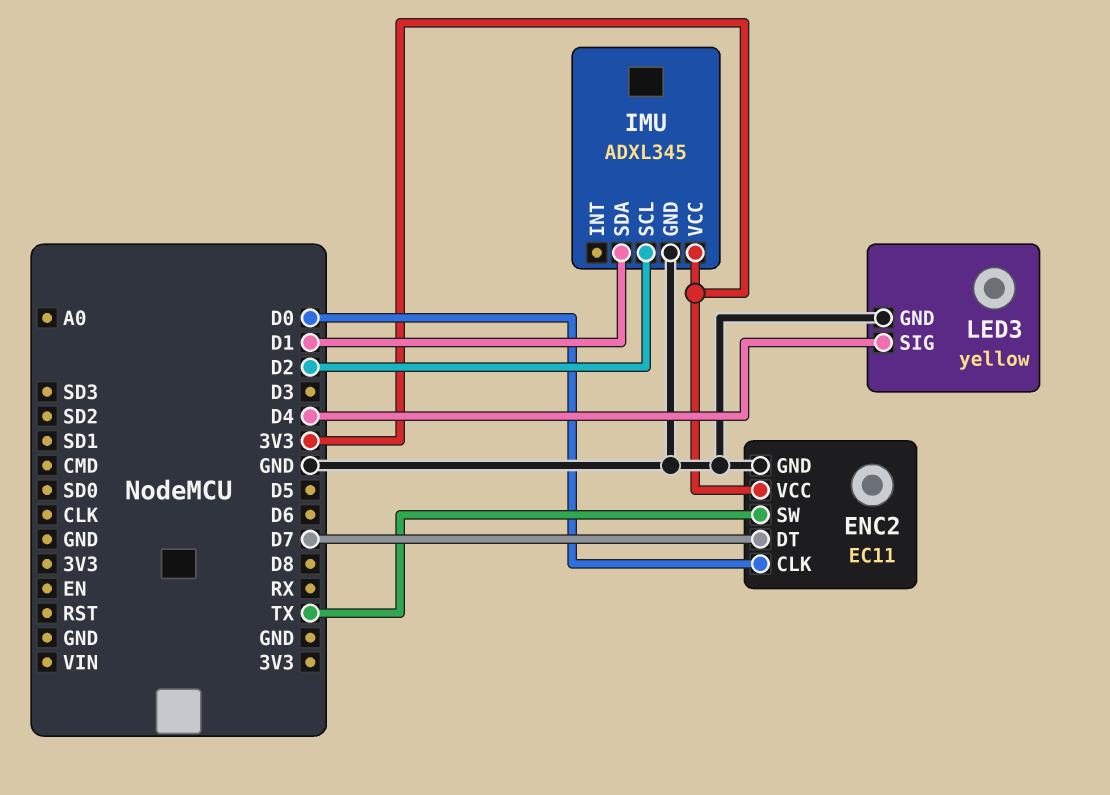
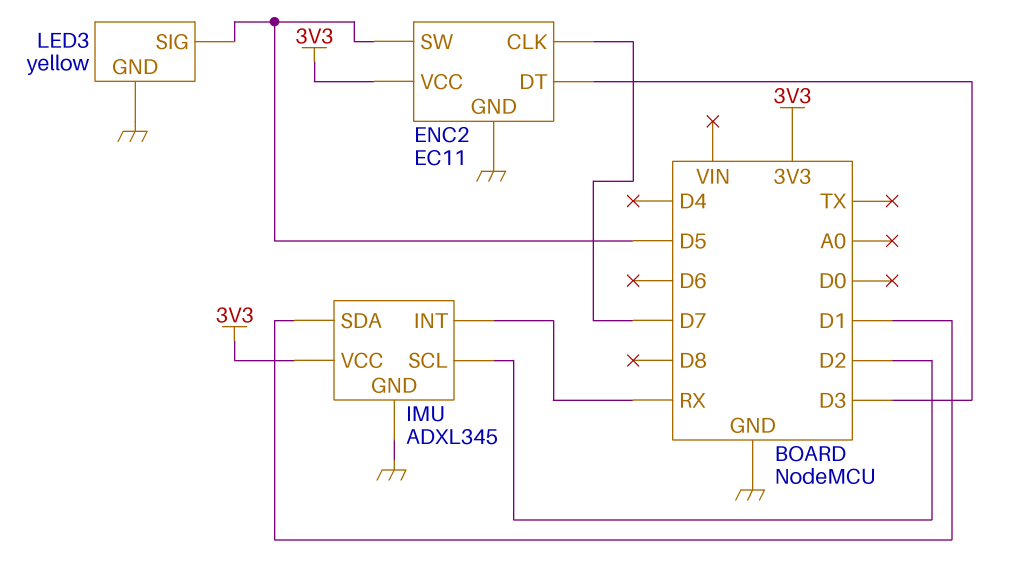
ENC2 pin CLK: D0 -> D7
ENC2 pin DT: D7 -> D3
ENC2 pin SW: TX -> D5
IMU pin INT: none -> RX
LED3 pin SIG: D4 -> D5

